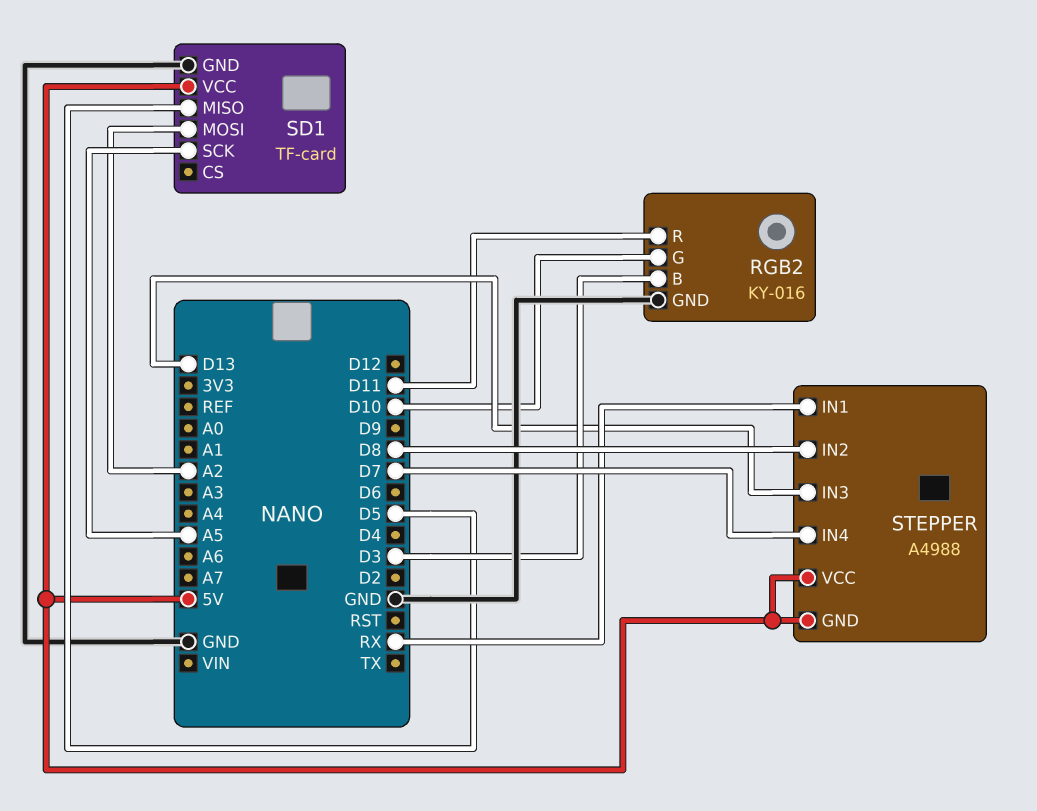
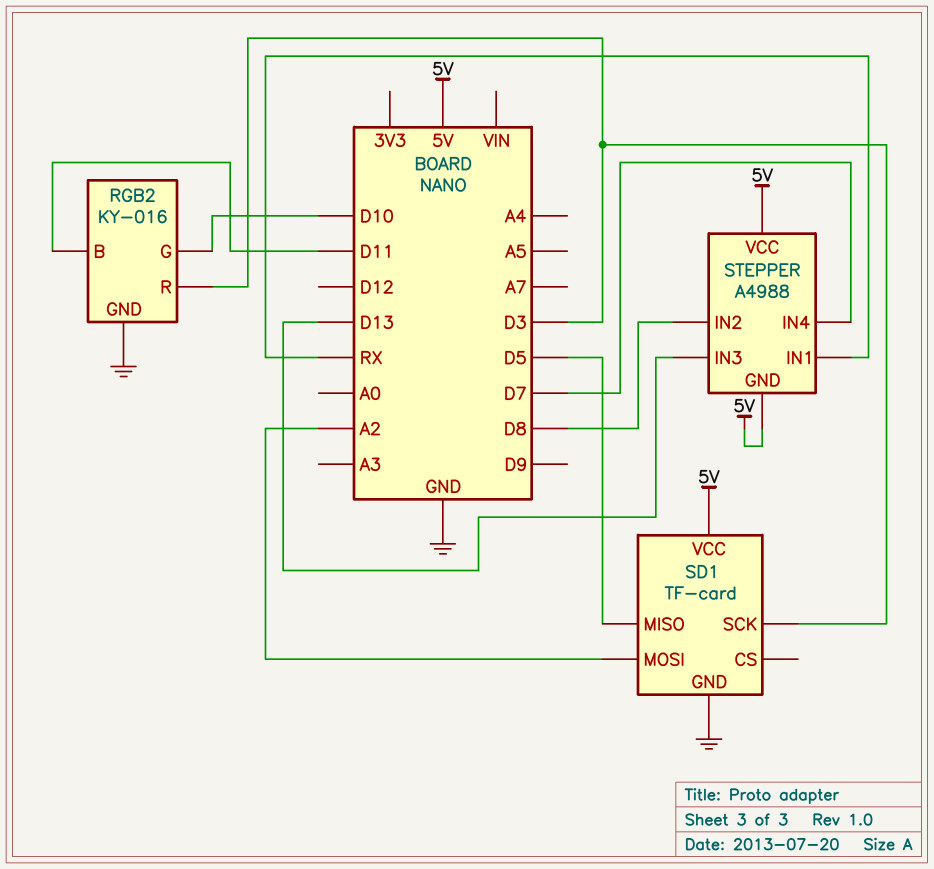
RGB2 pin B: D3 -> D11
RGB2 pin R: D11 -> D3
SD1 pin SCK: A5 -> D3

